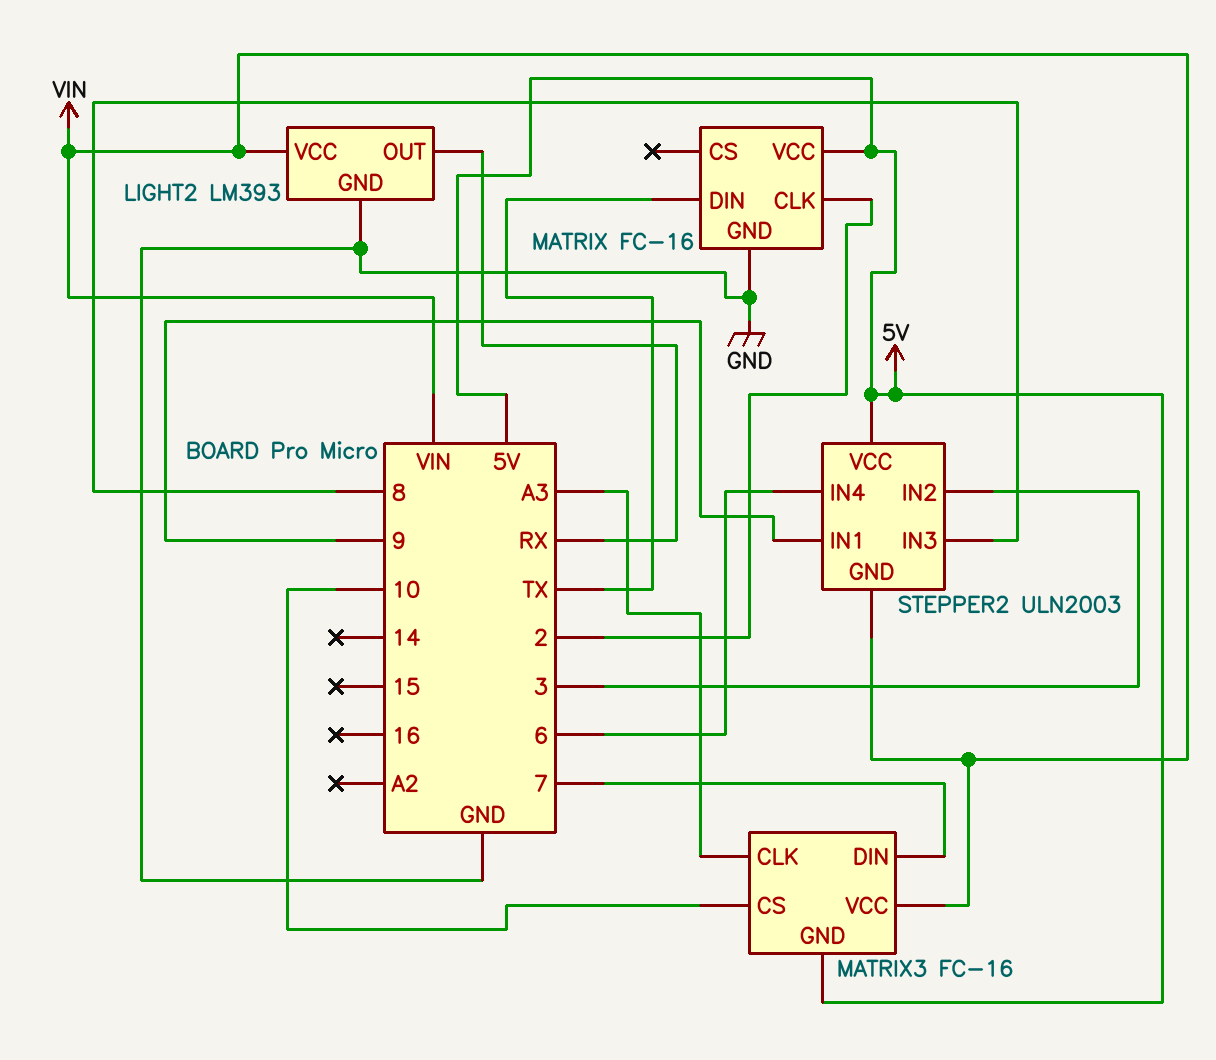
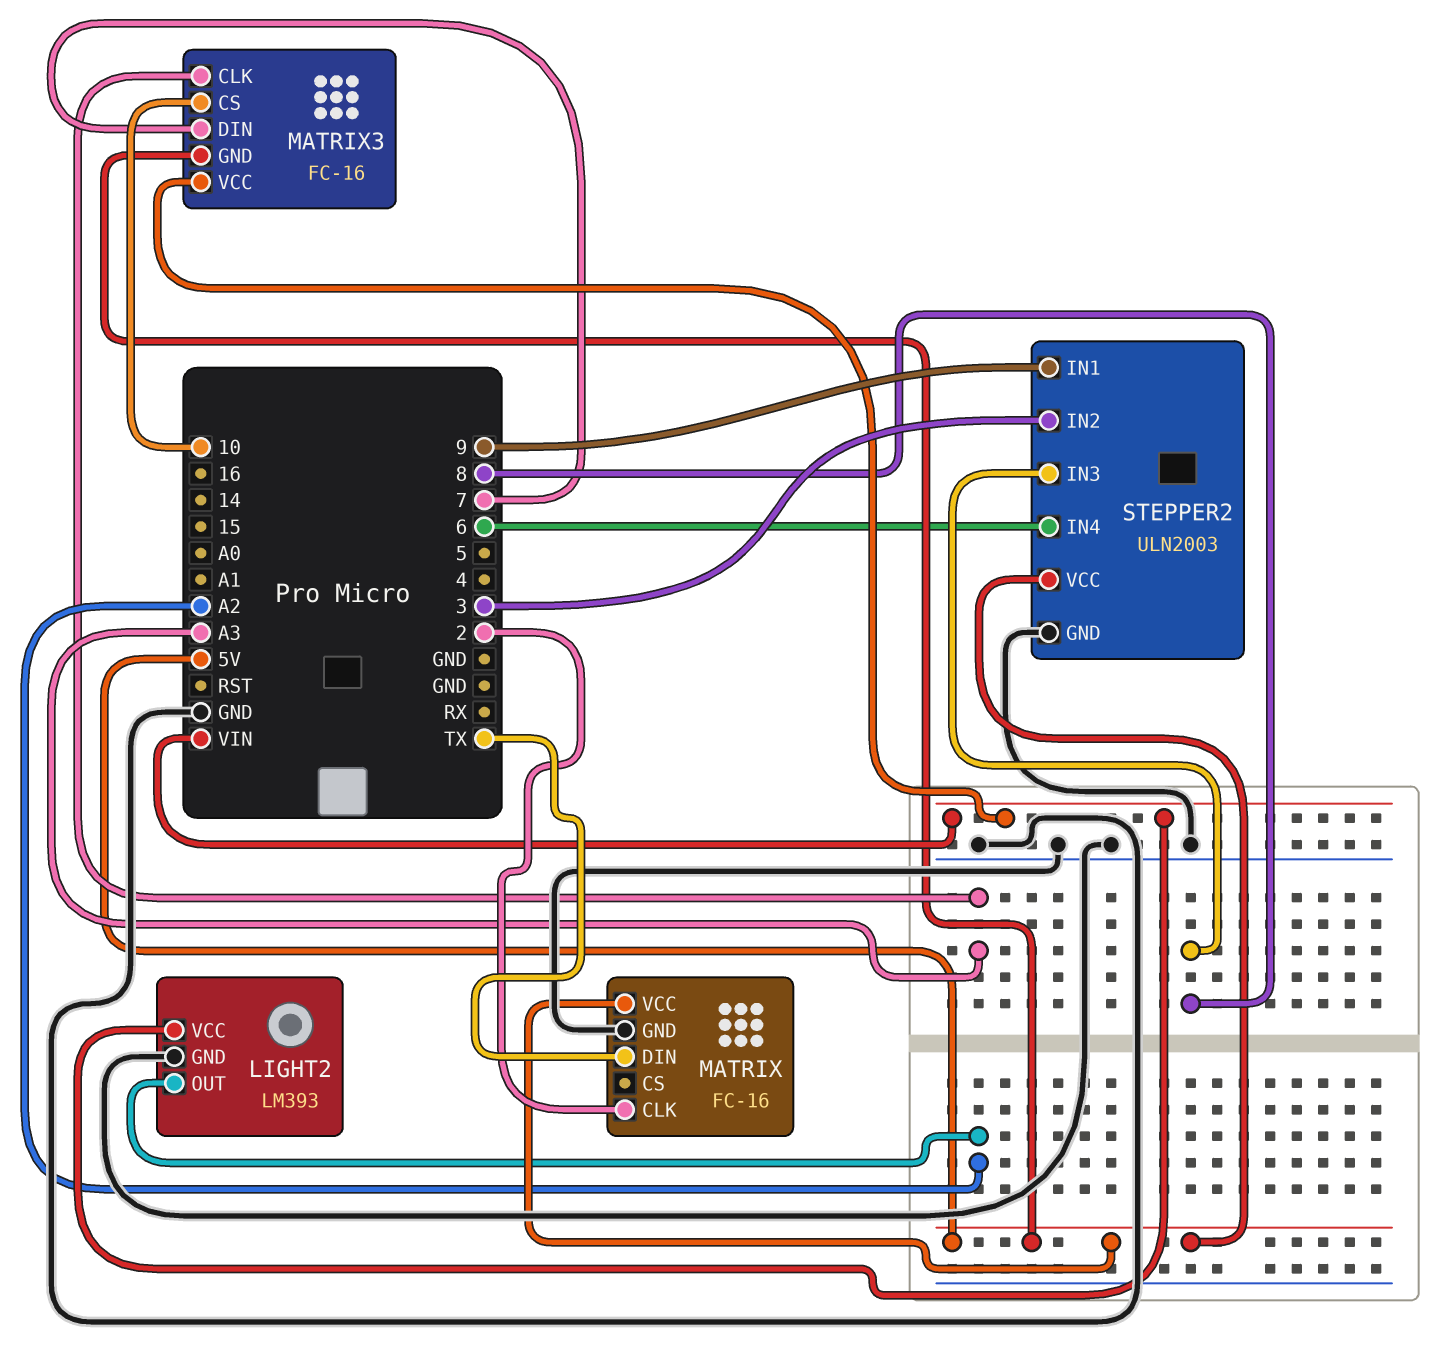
LIGHT2 pin OUT: RX -> A2
STEPPER2 pin GND: VIN -> GND

